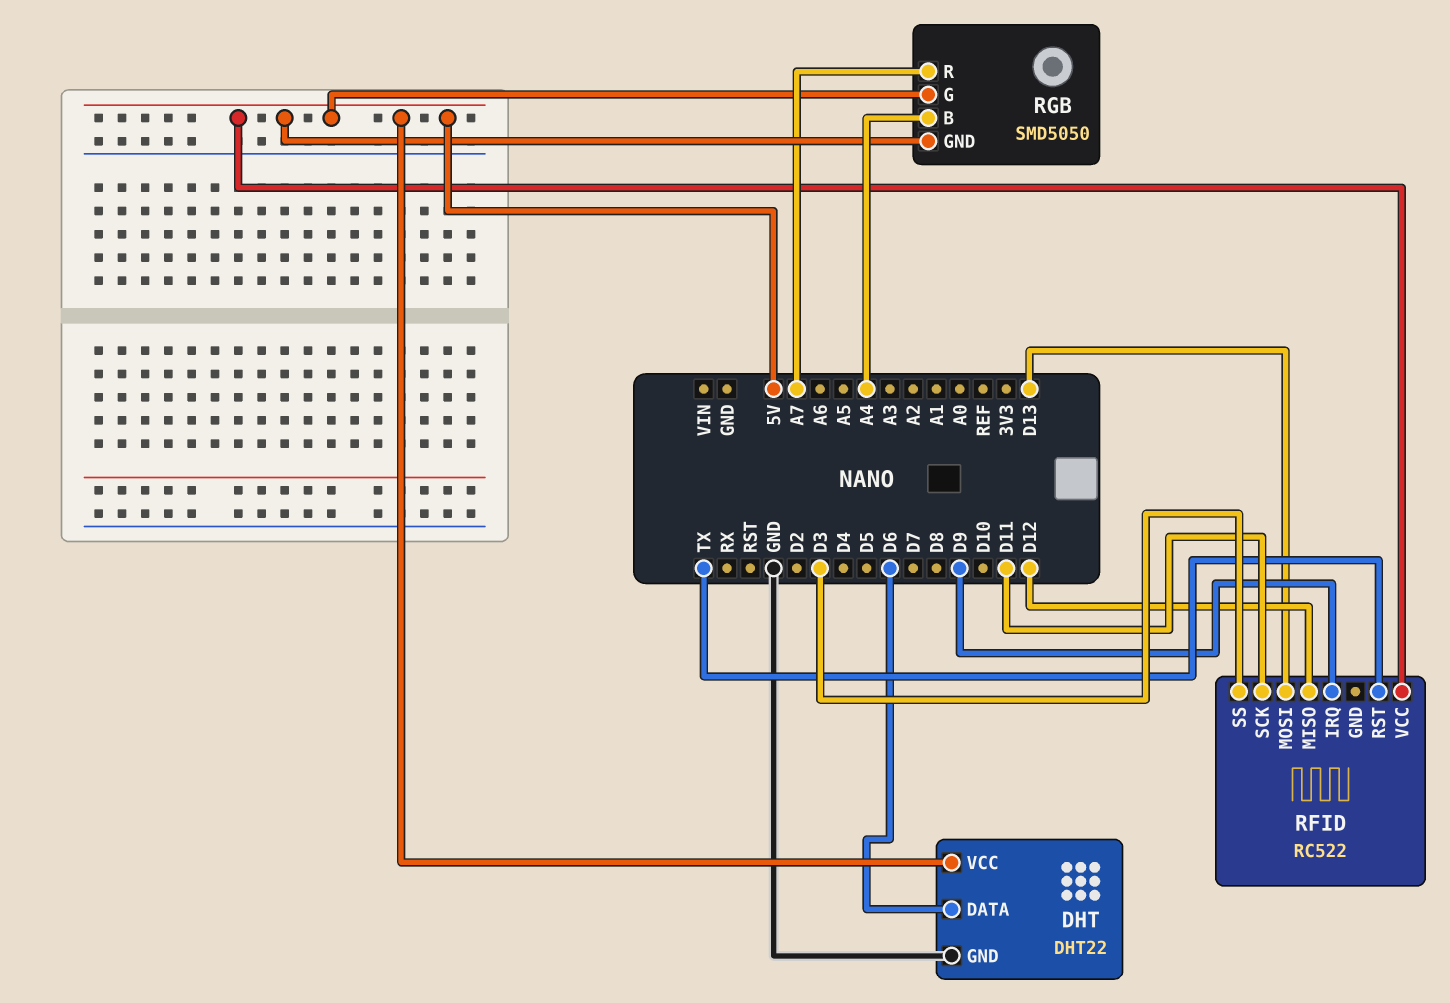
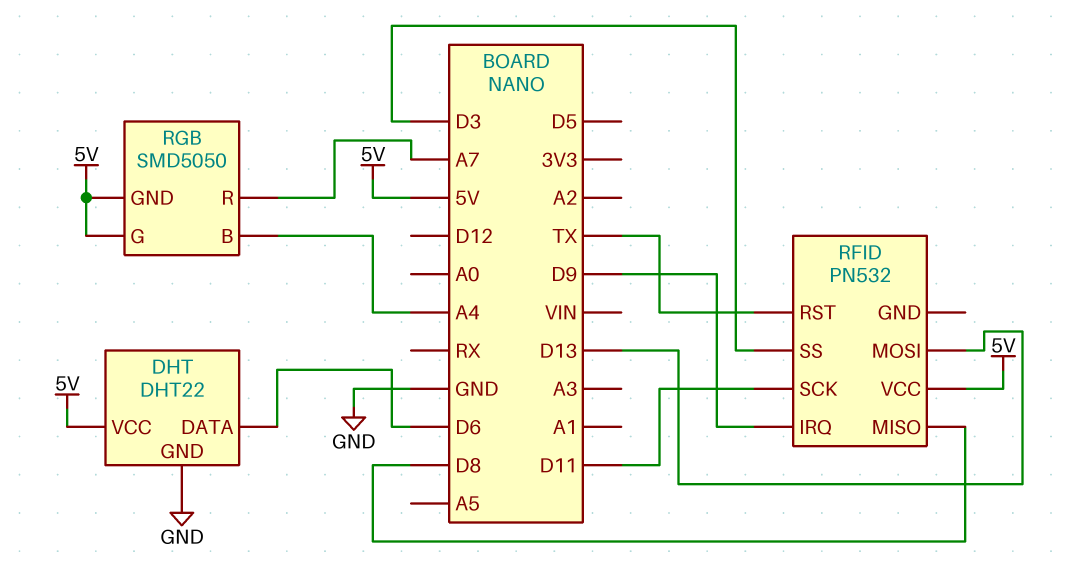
RFID: RC522 -> PN532
RFID pin MISO: D12 -> D8

